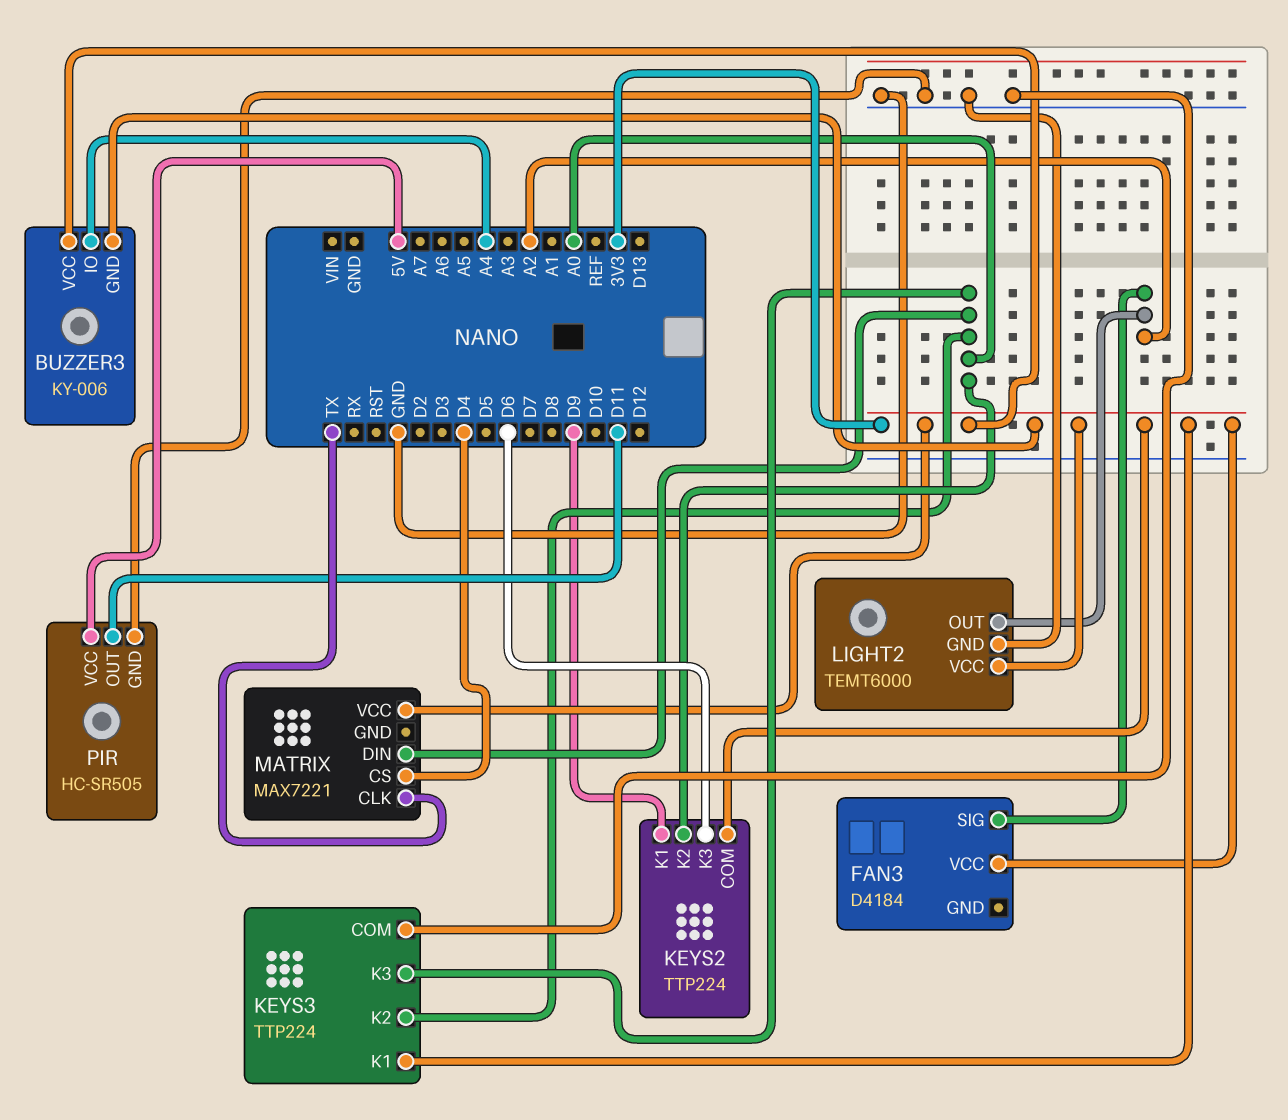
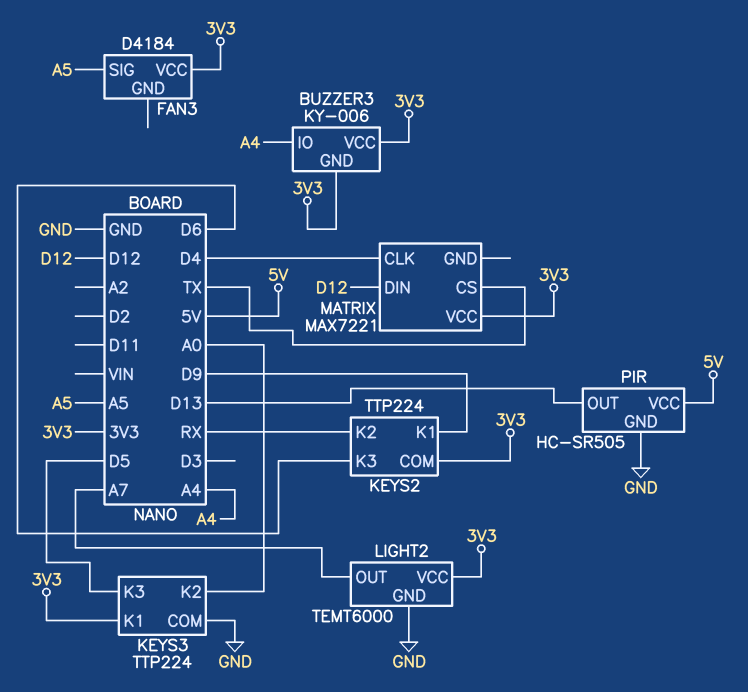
FAN3 pin SIG: A2 -> A5
KEYS2 pin K2: A0 -> RX
KEYS3 pin K3: A0 -> D5
LIGHT2 pin OUT: A2 -> A7
MATRIX pin CLK: TX -> D4
MATRIX pin CS: D4 -> TX
MATRIX pin DIN: A0 -> D12
PIR pin OUT: D11 -> D13

